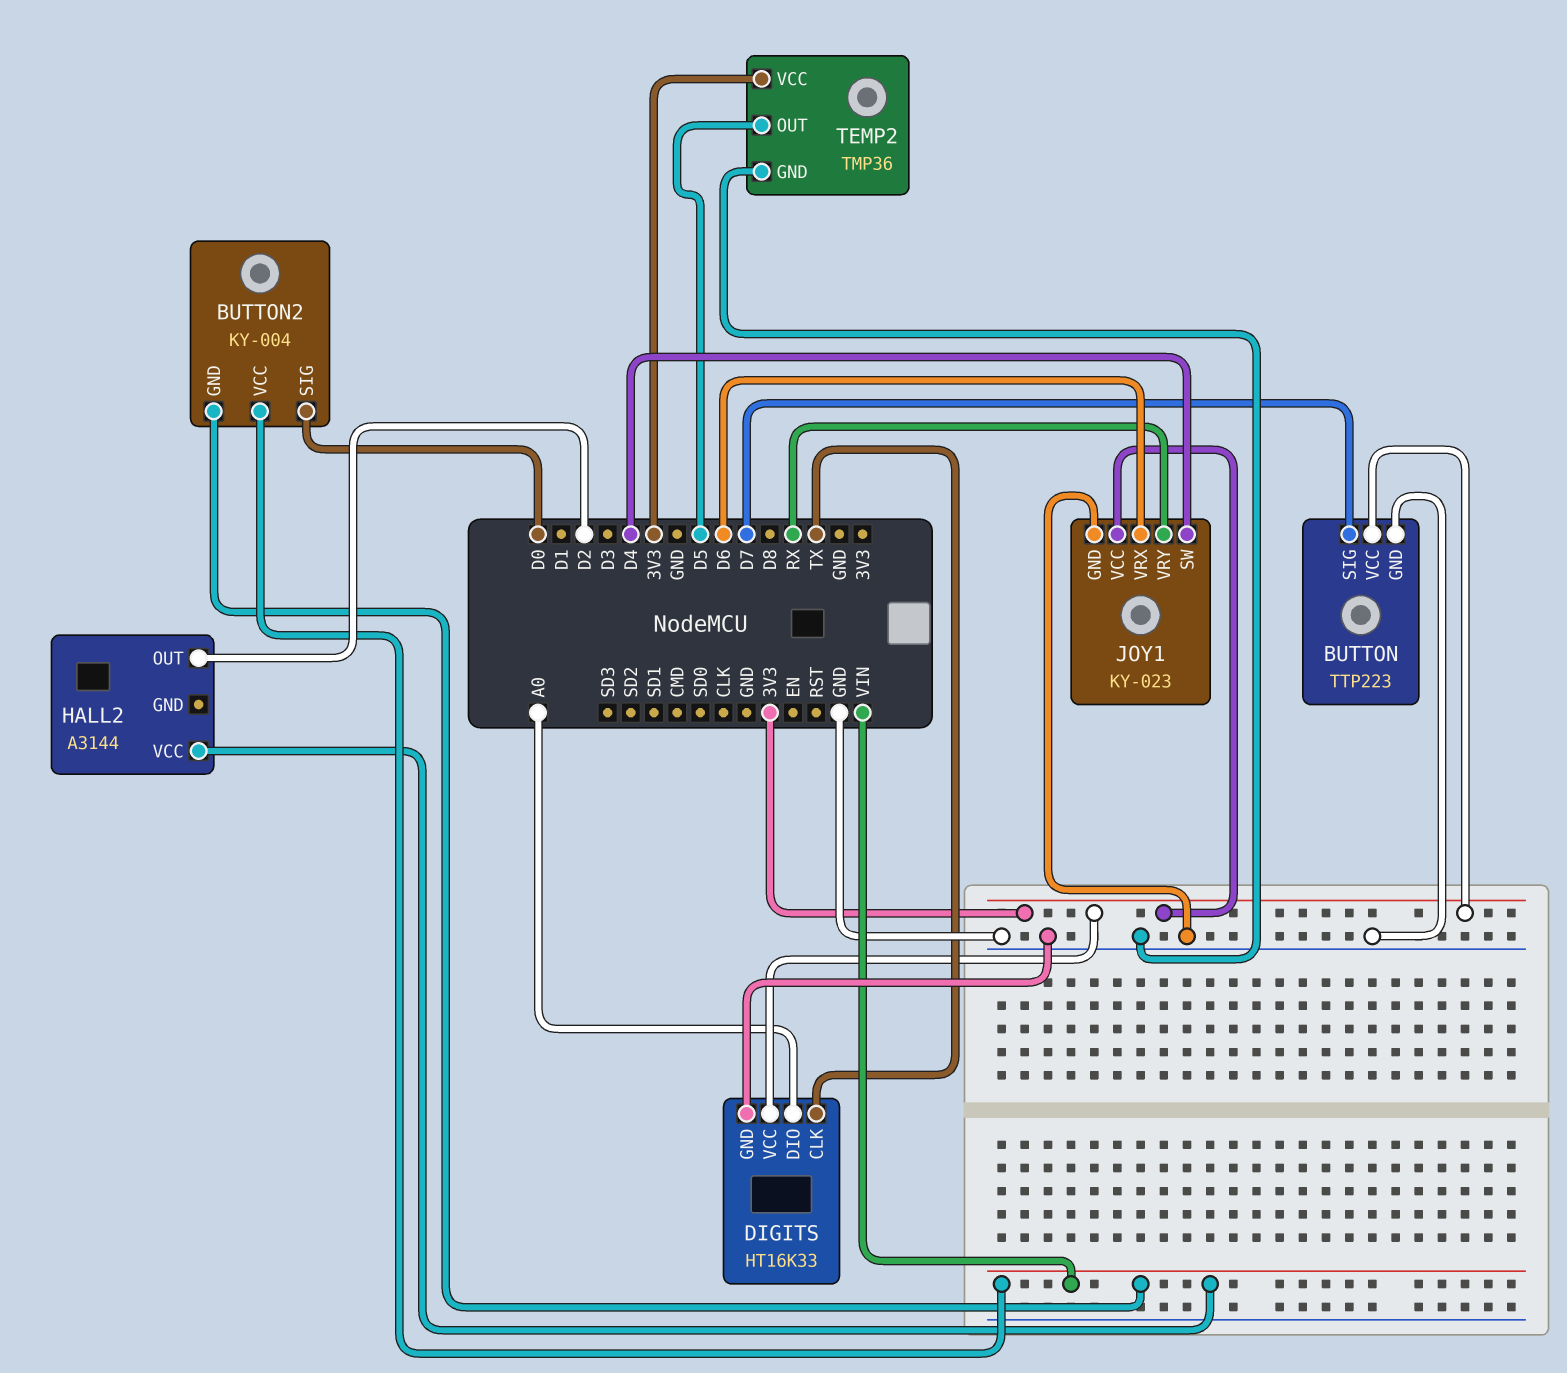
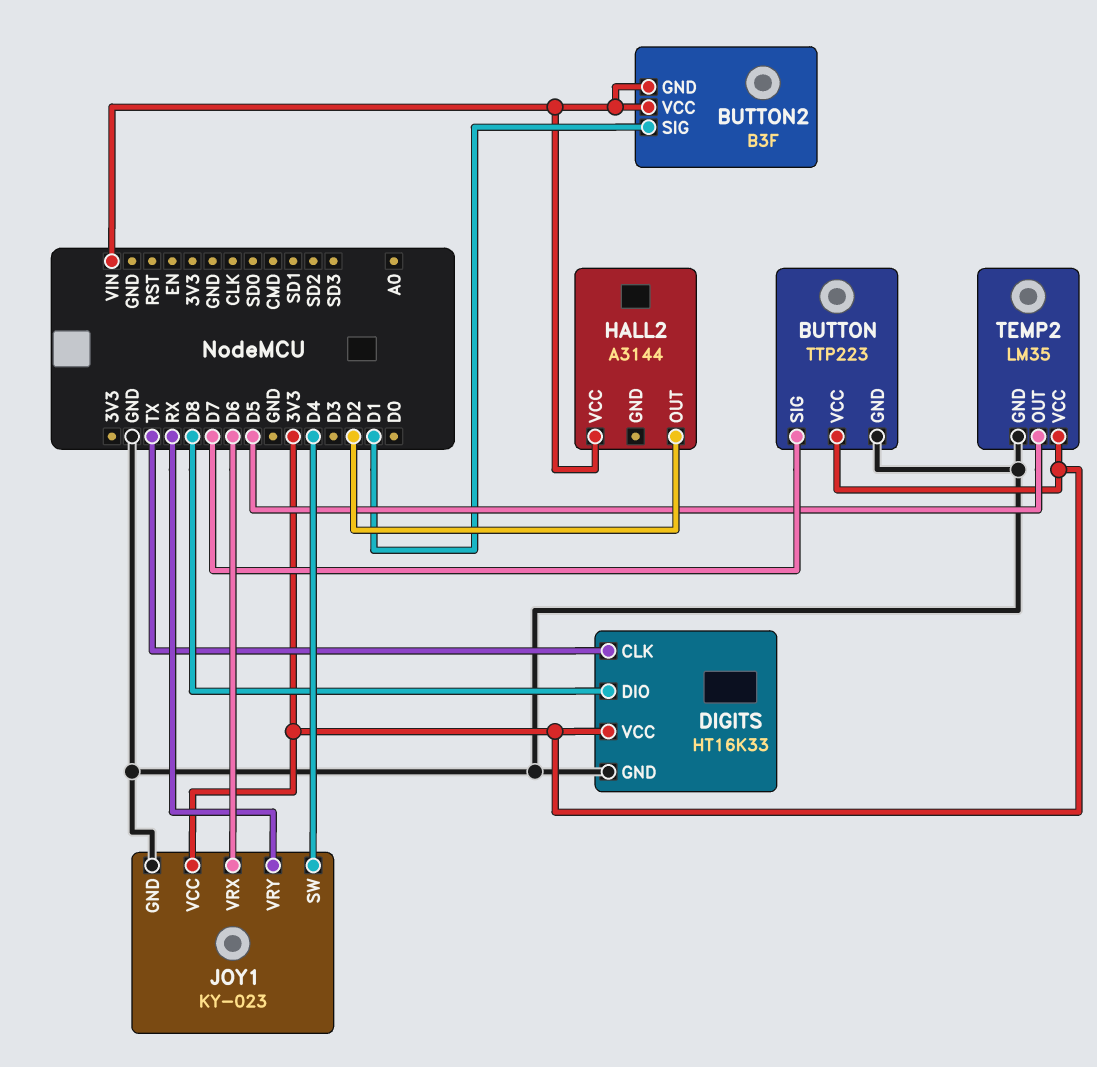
BUTTON2: KY-004 -> B3F
BUTTON2 pin SIG: D0 -> D1
DIGITS pin DIO: A0 -> D8
TEMP2: TMP36 -> LM35

